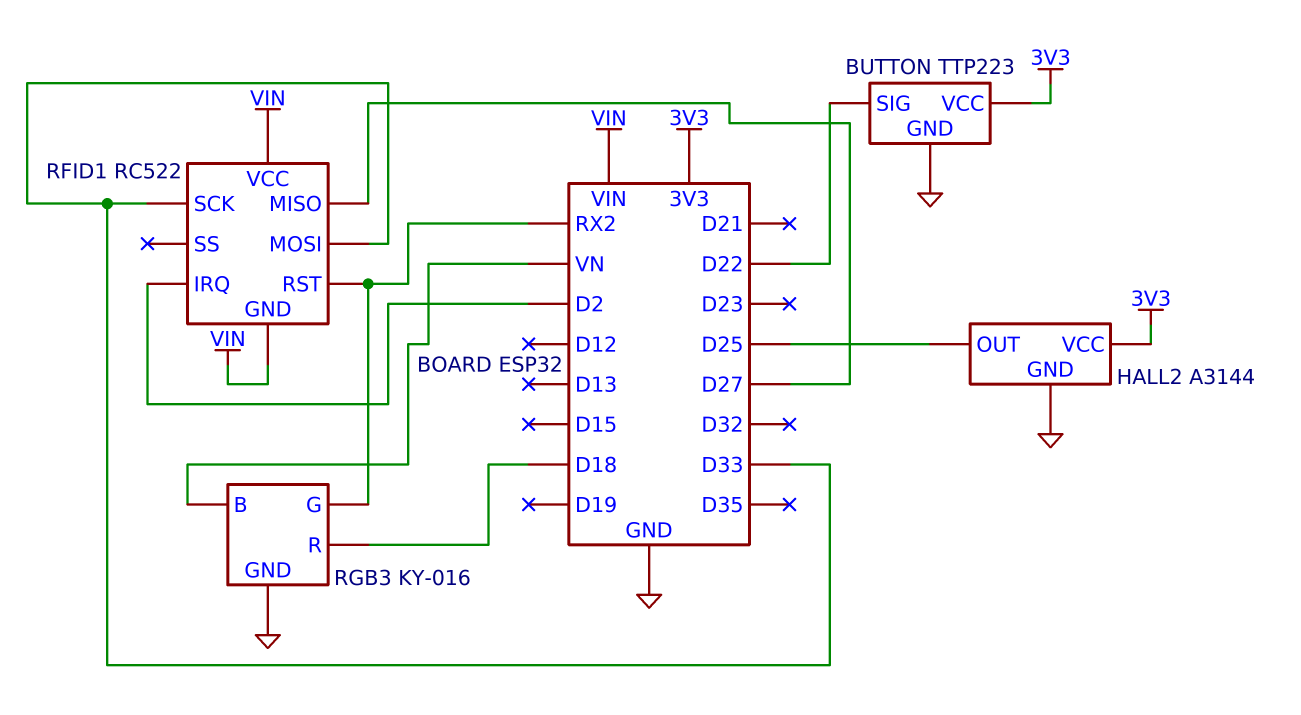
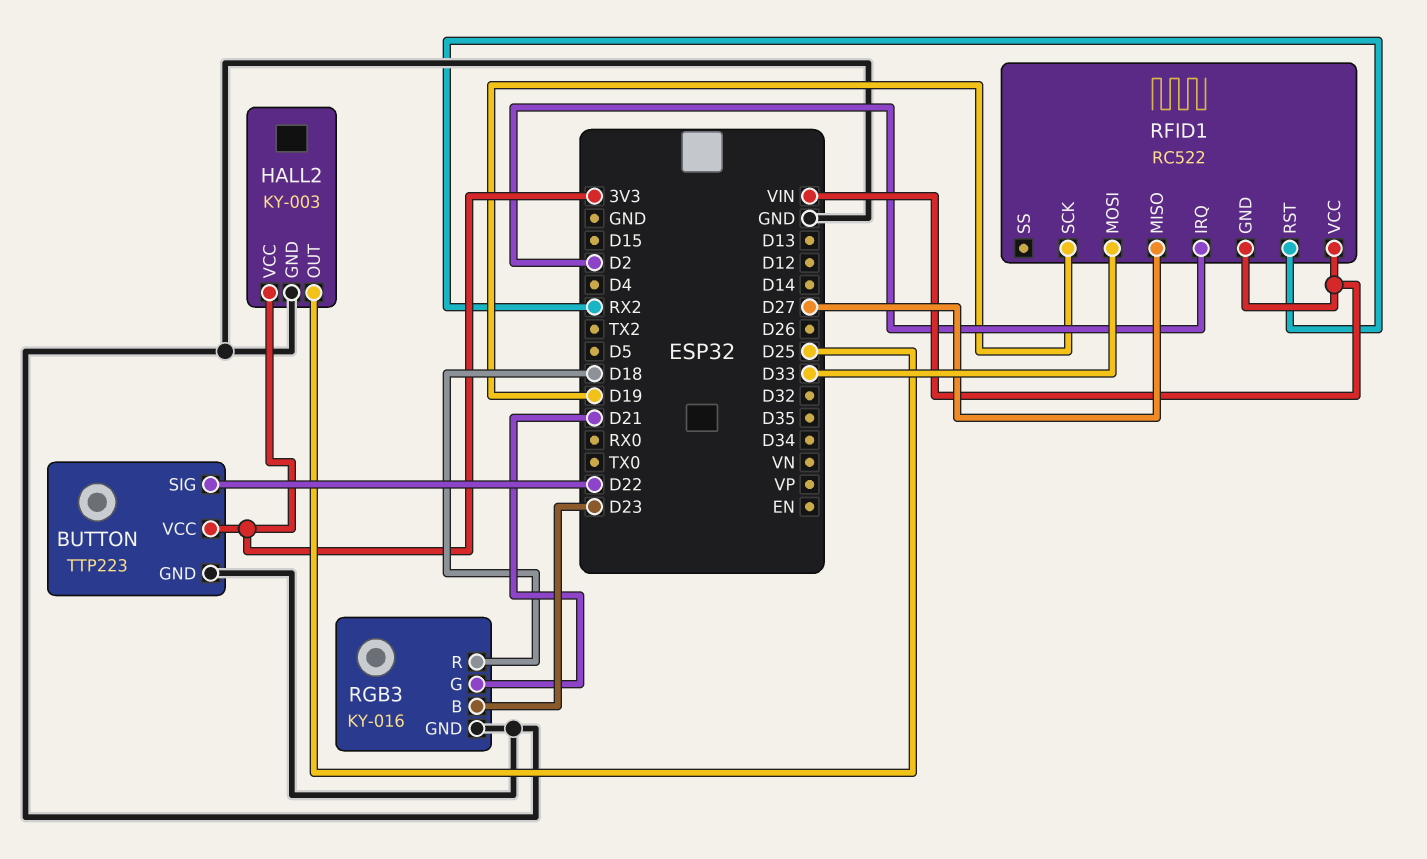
HALL2: A3144 -> KY-003
RFID1 pin SCK: D33 -> D19
RGB3 pin B: VN -> D23
RGB3 pin G: RX2 -> D21

